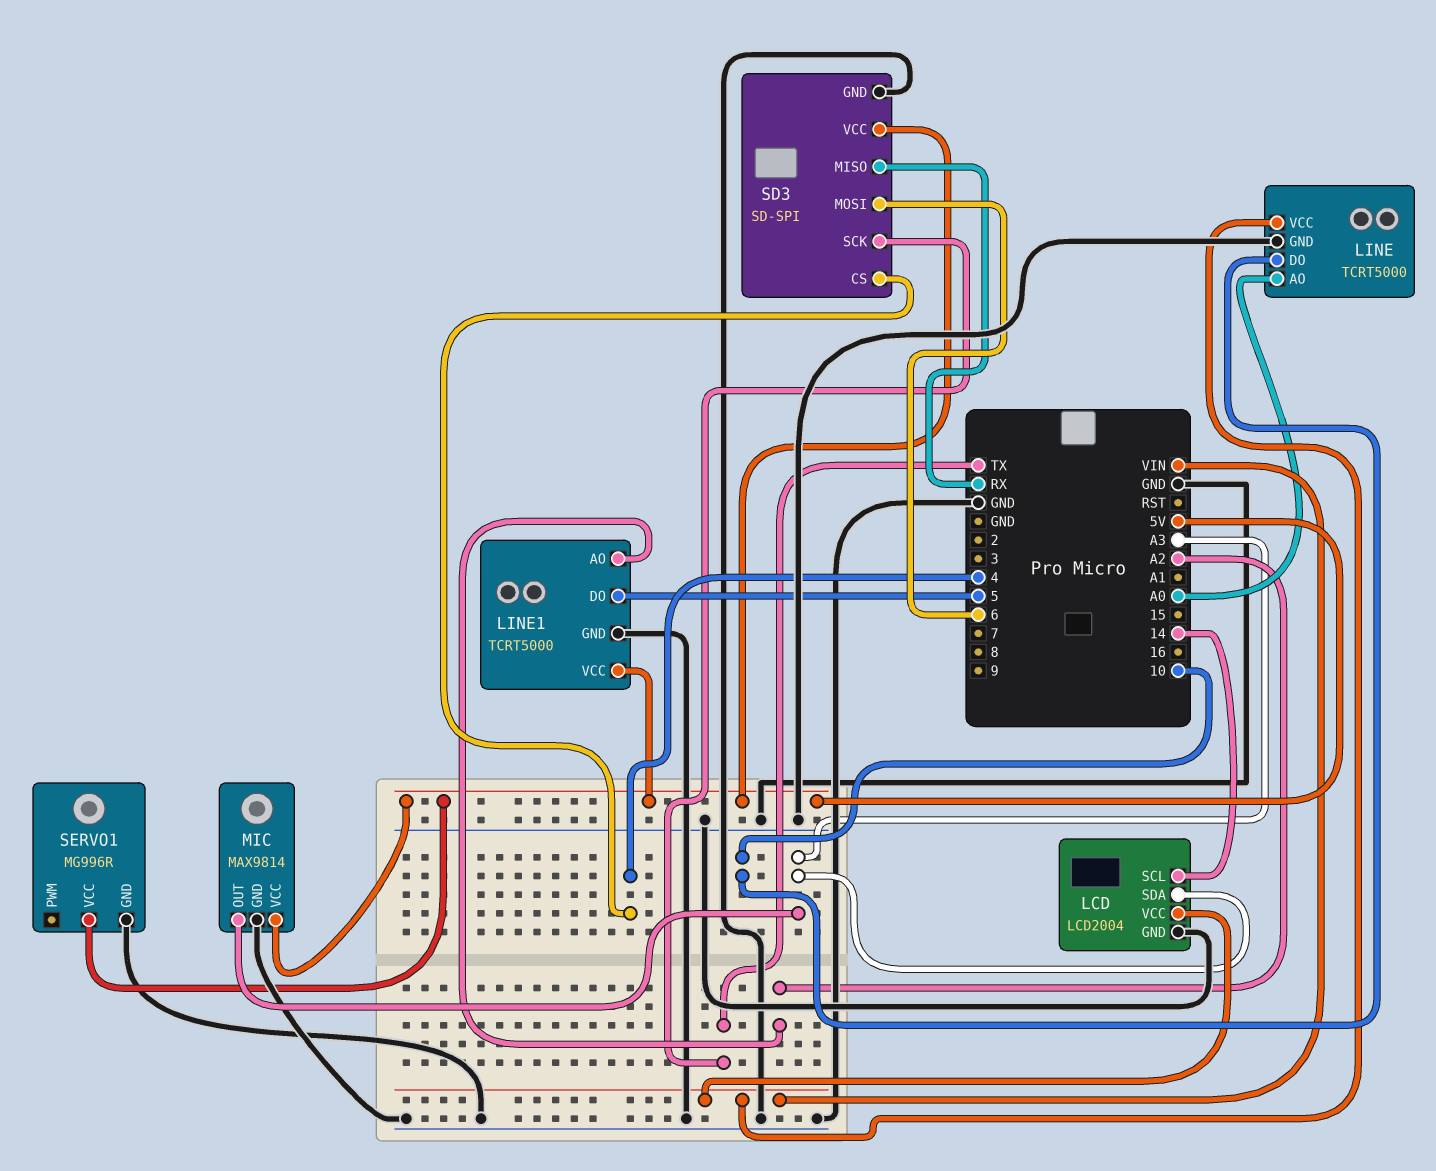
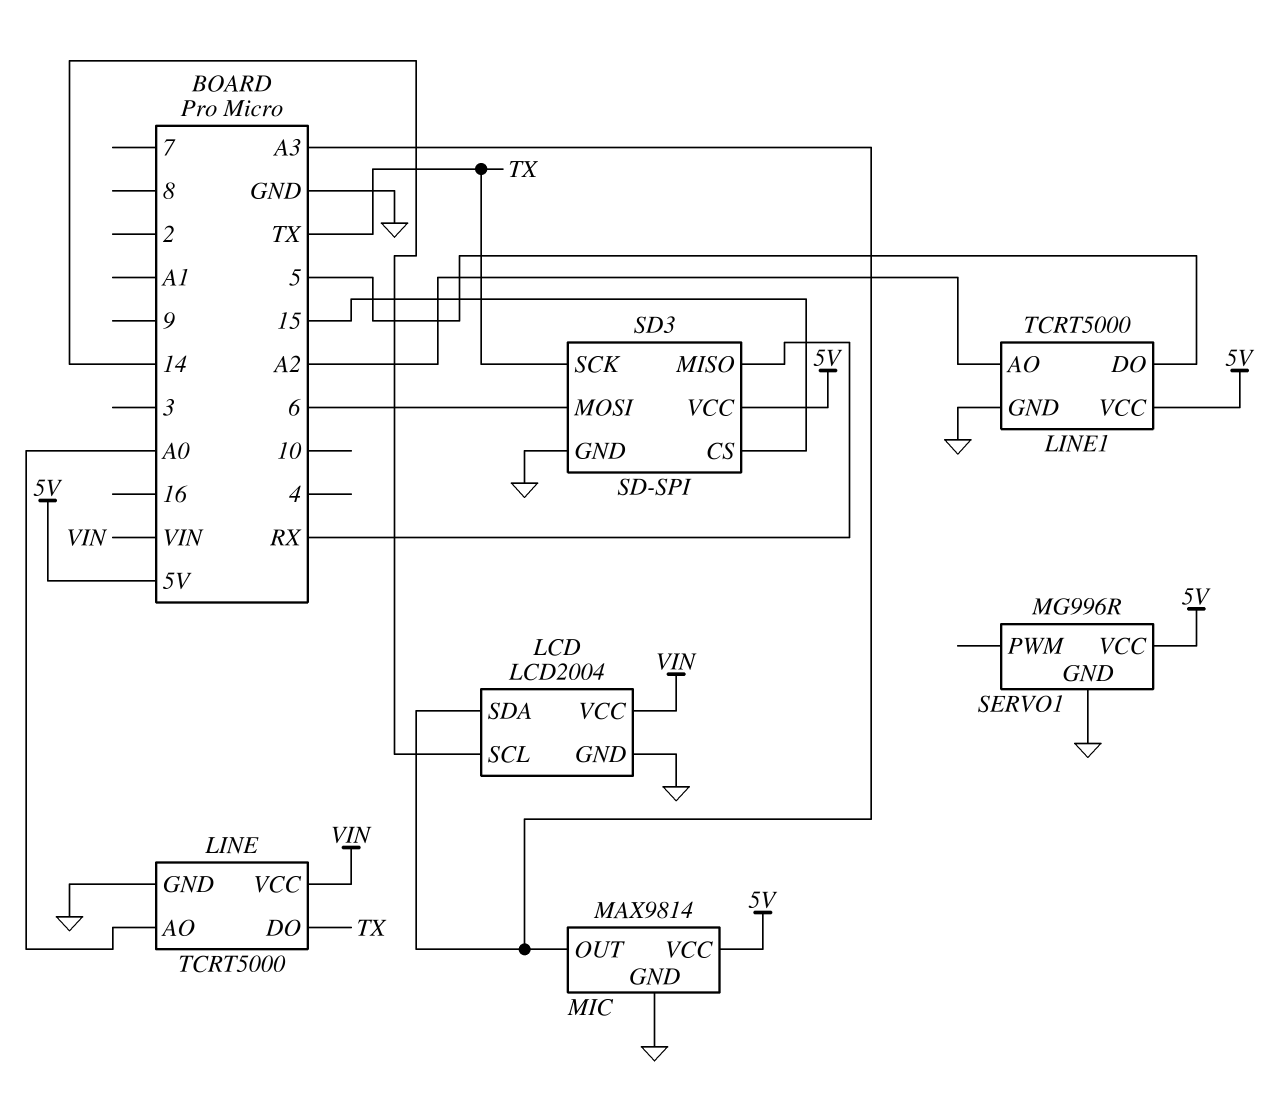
LINE pin DO: 10 -> TX
SD3 pin CS: 4 -> 15

